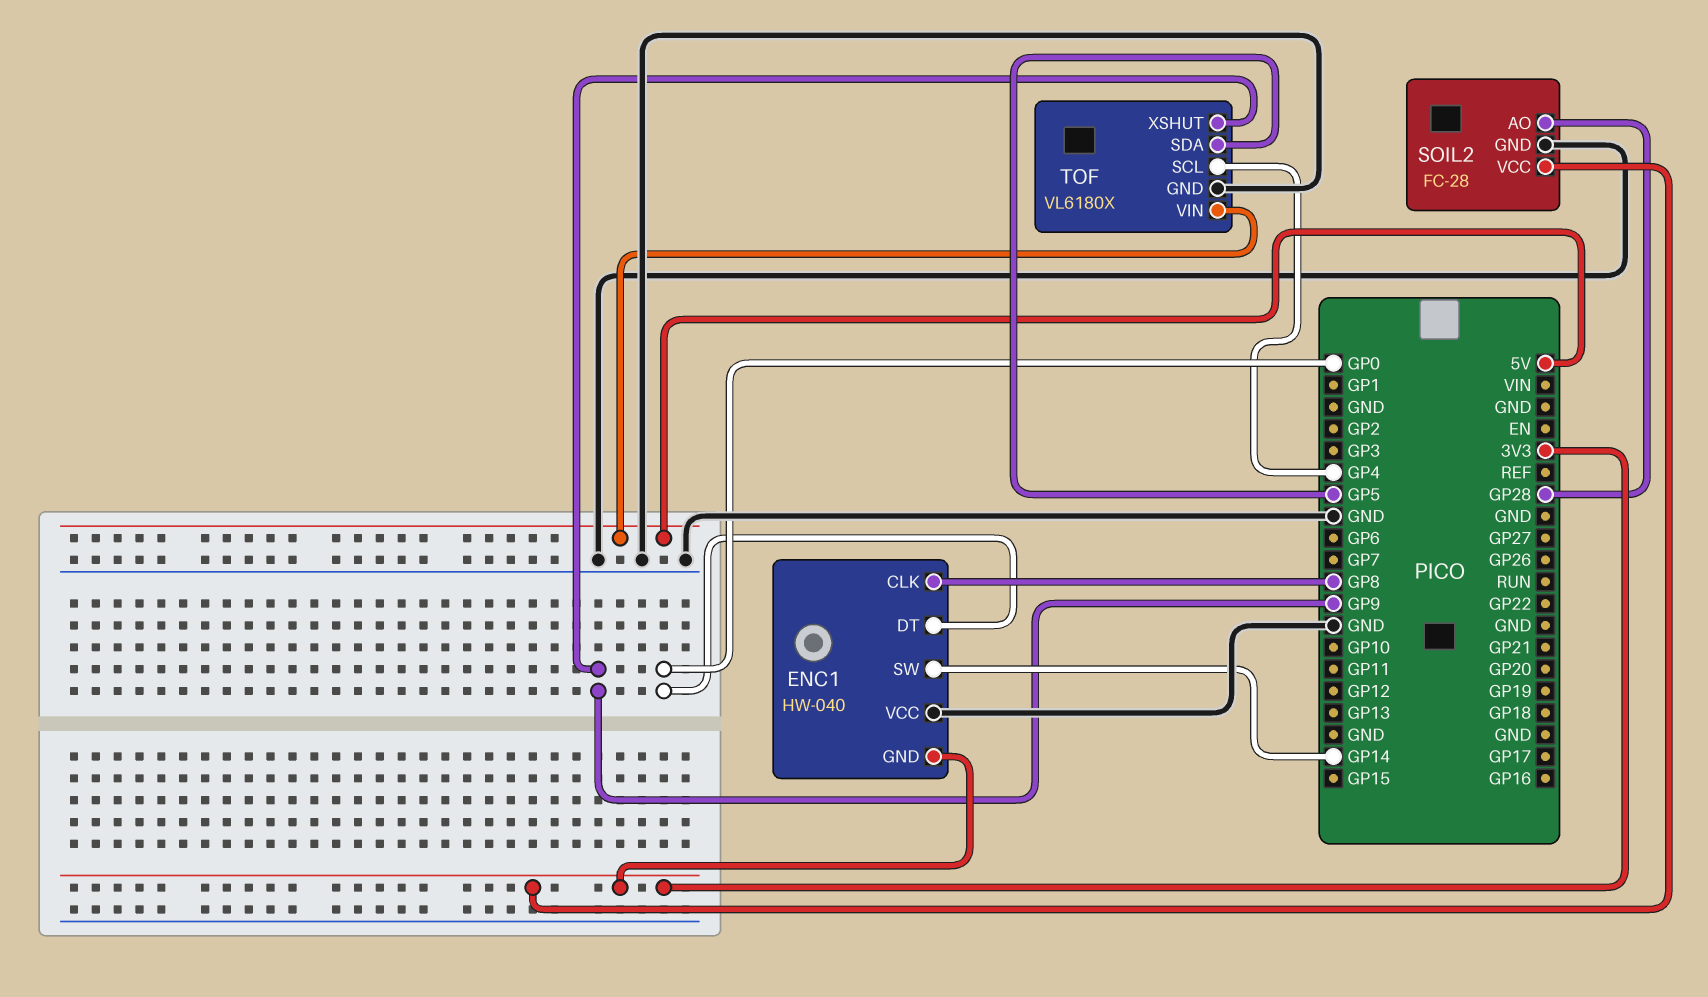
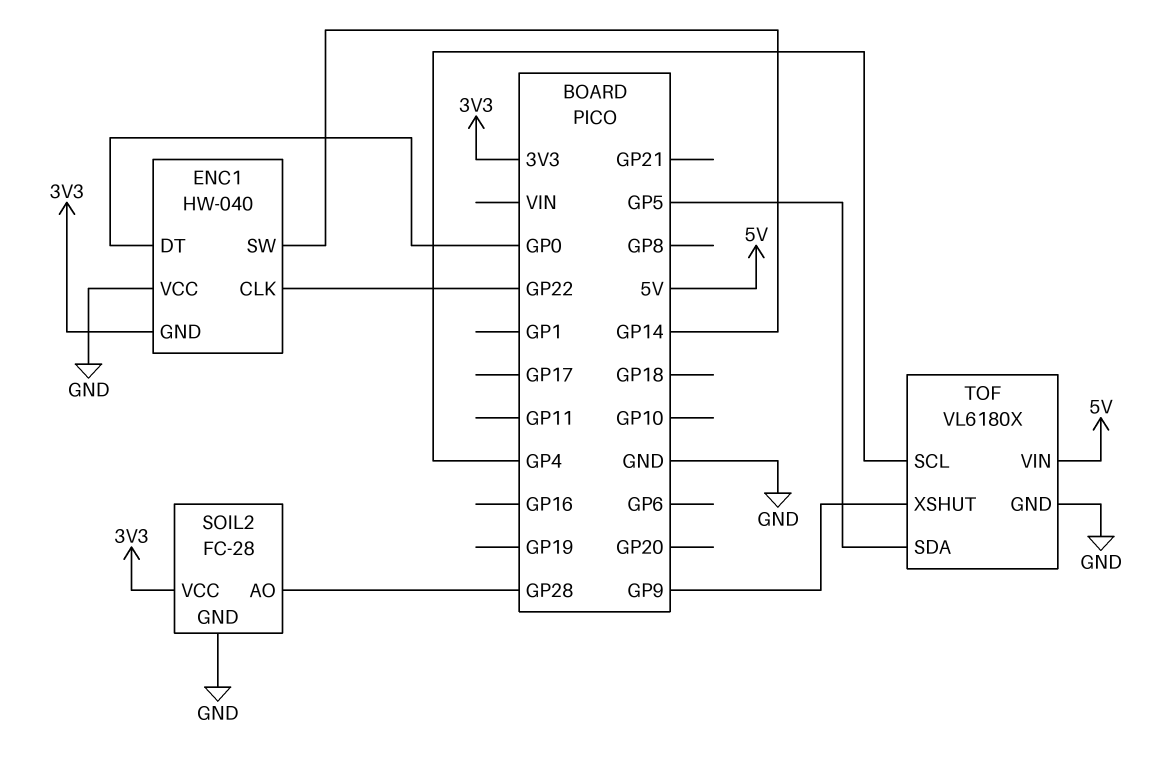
ENC1 pin CLK: GP8 -> GP22

